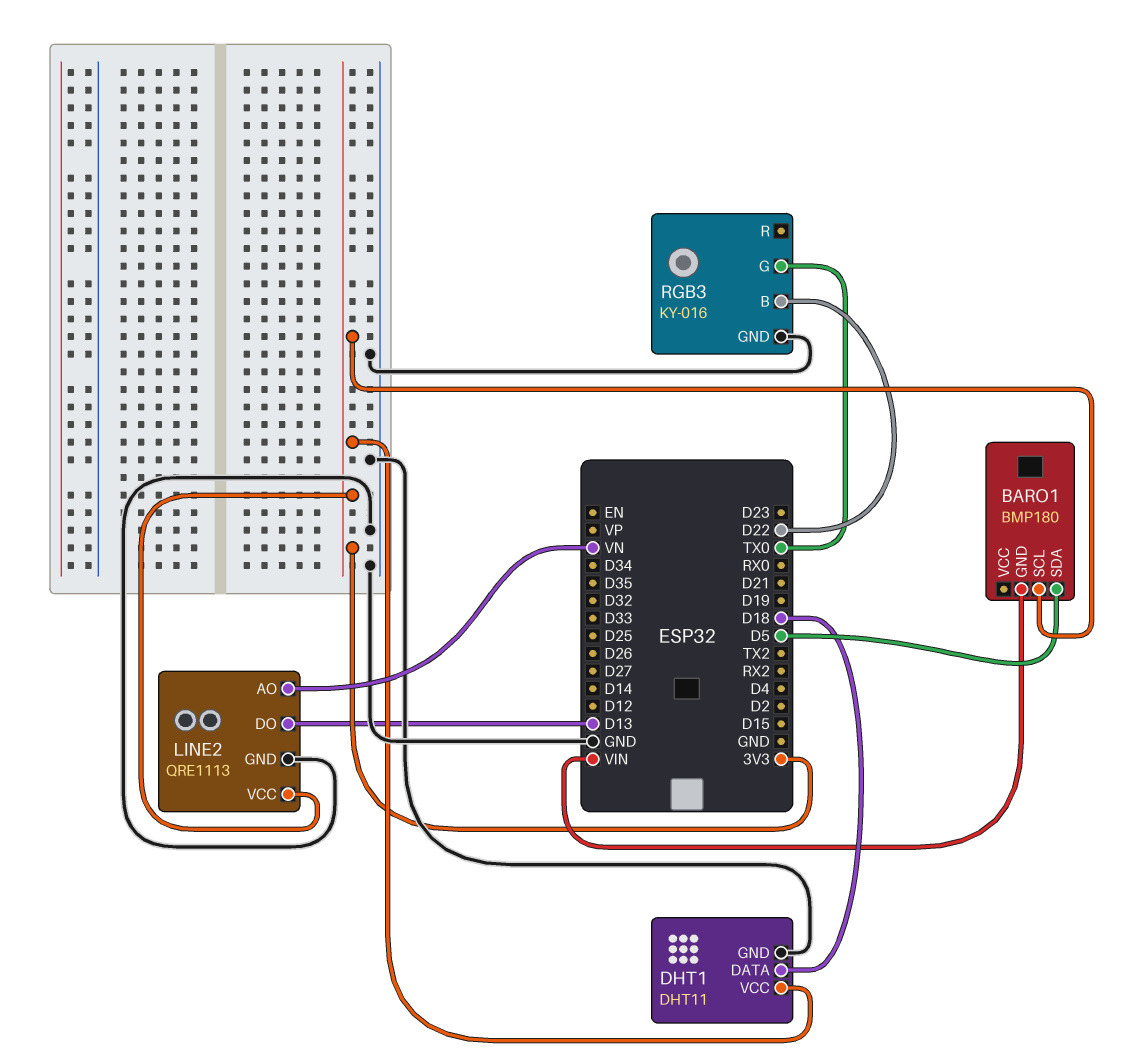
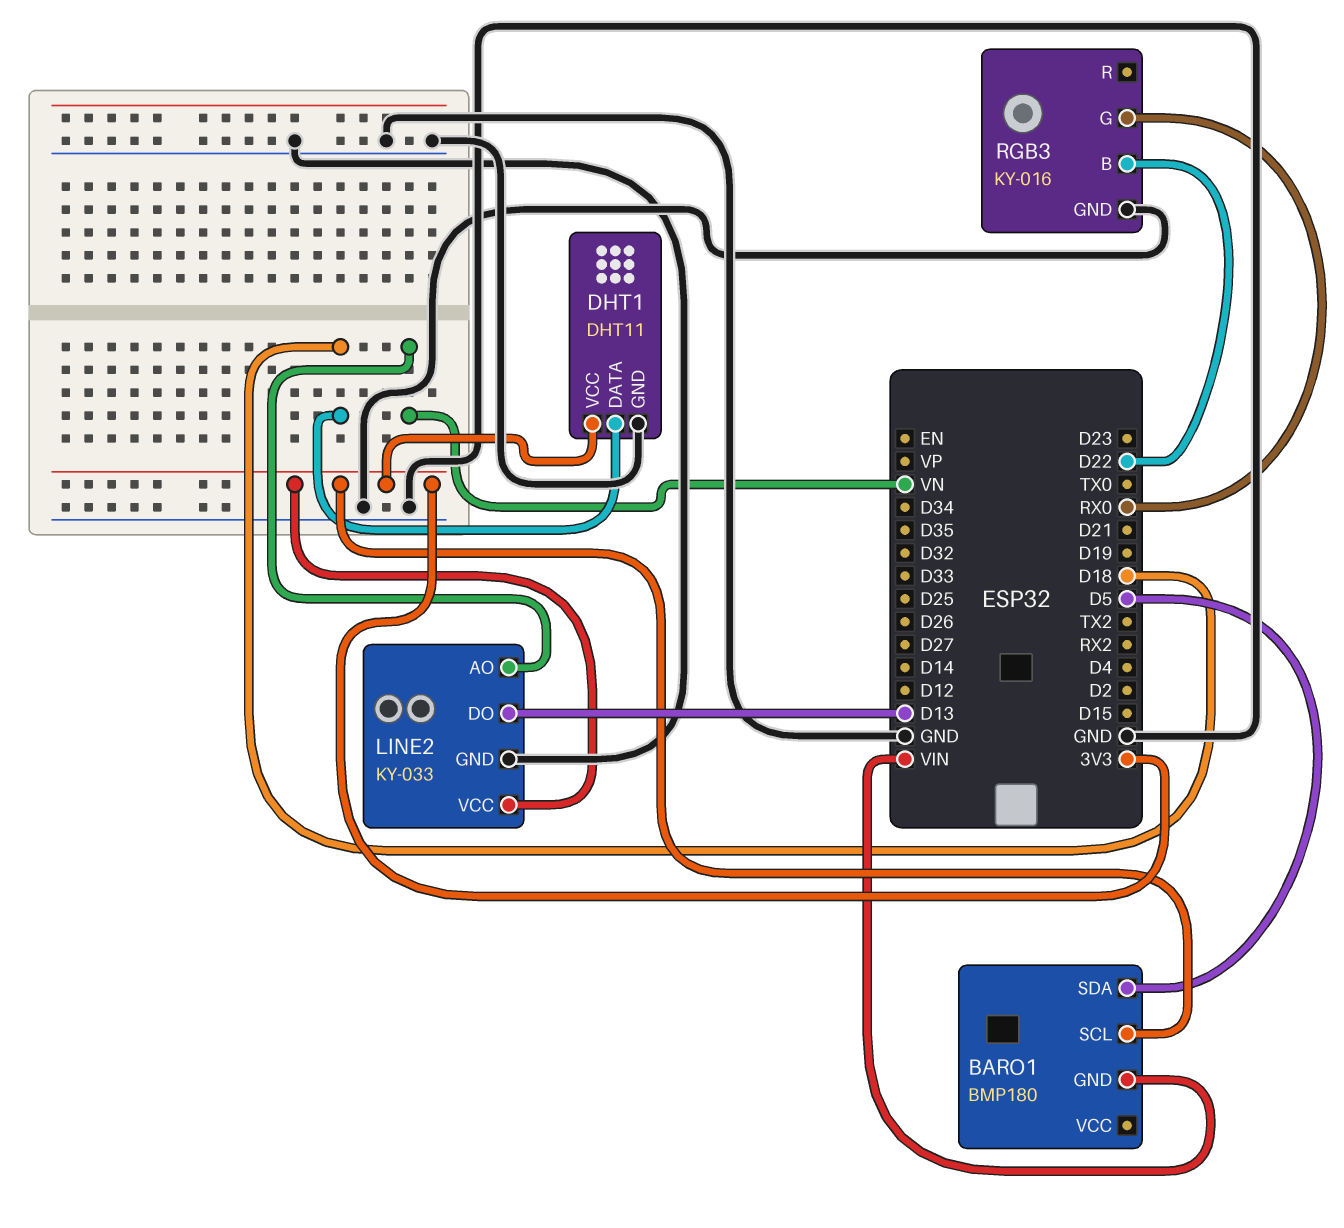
LINE2: QRE1113 -> KY-033
RGB3 pin G: TX0 -> RX0

